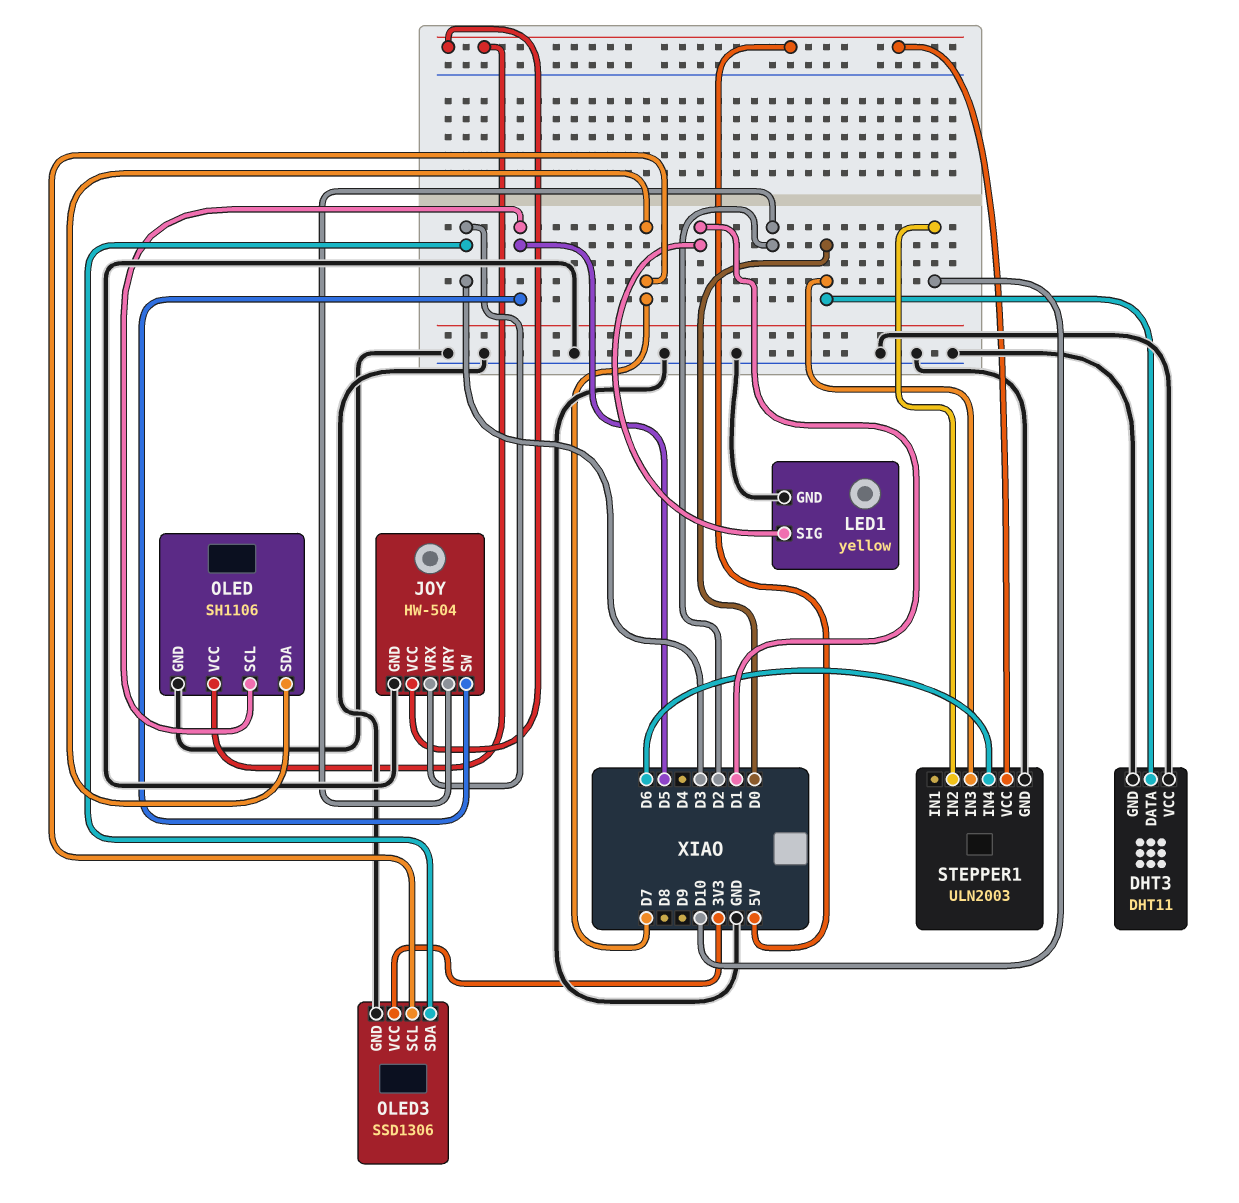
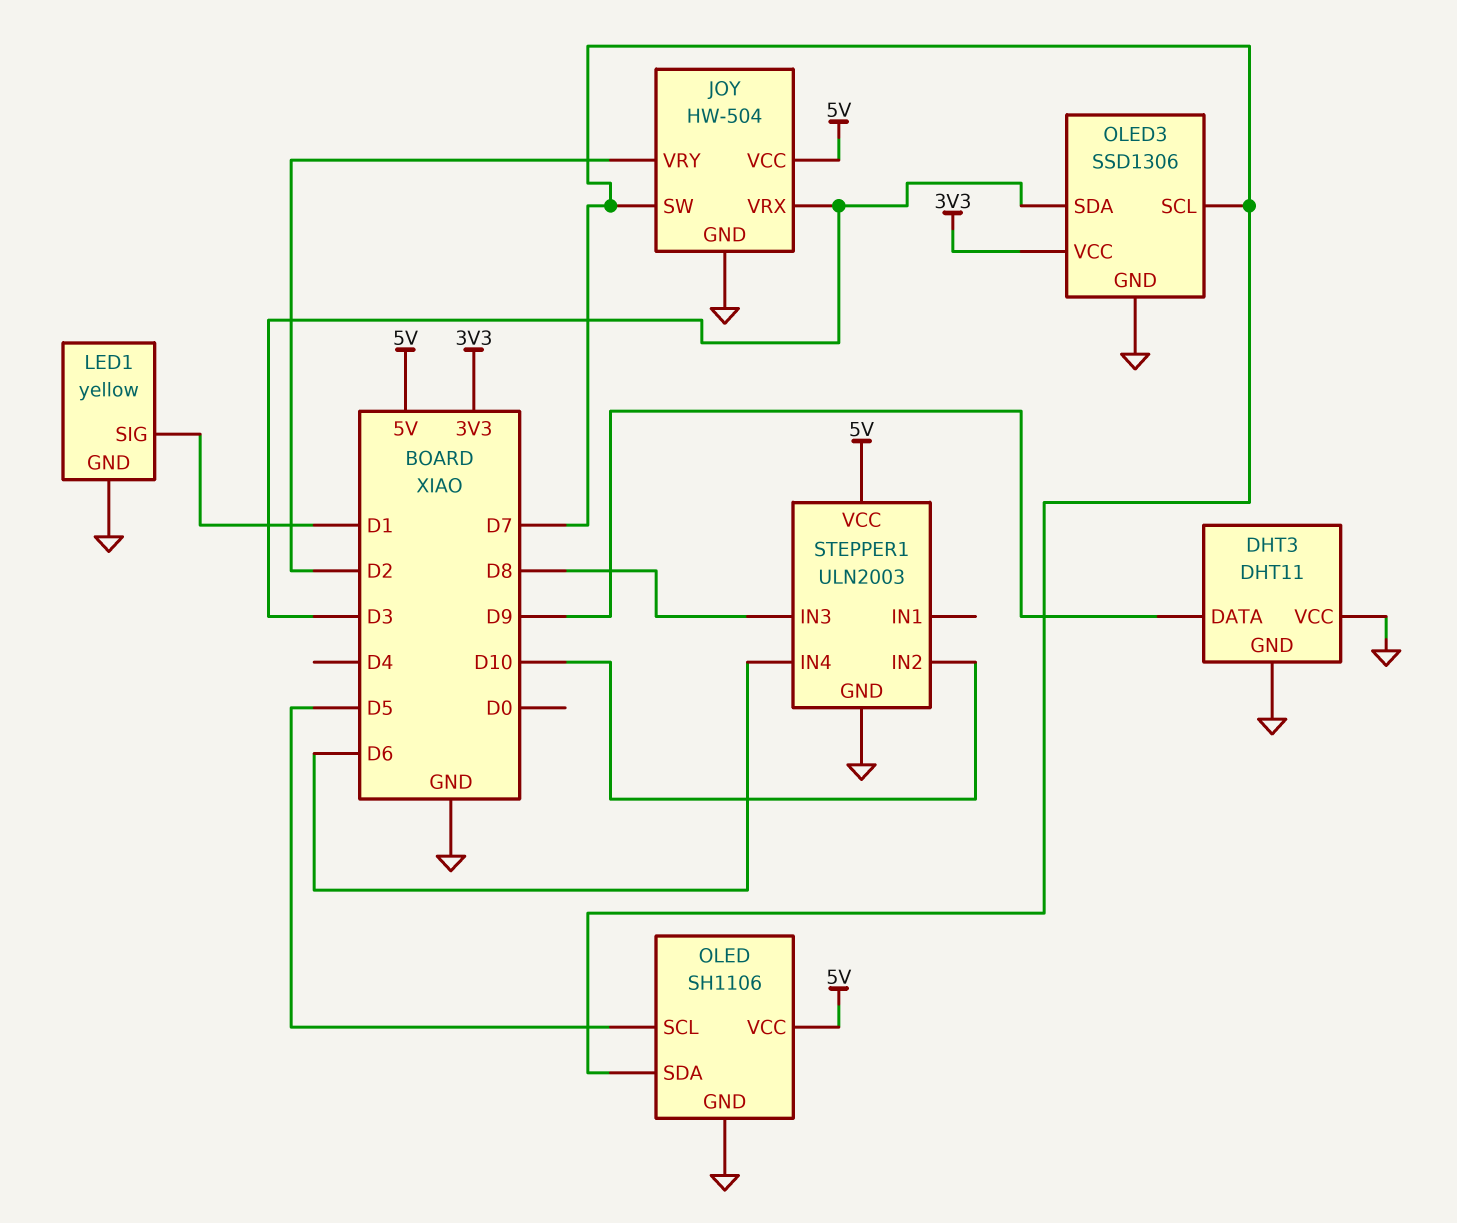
DHT3 pin DATA: D0 -> D9
JOY pin SW: D5 -> D7
STEPPER1 pin IN3: D0 -> D8

